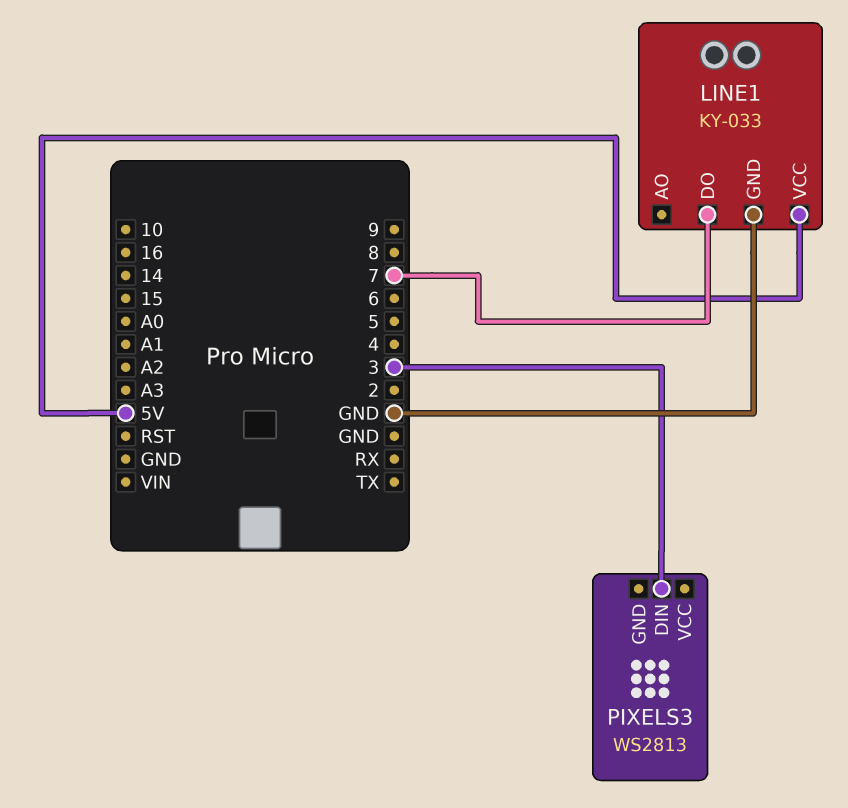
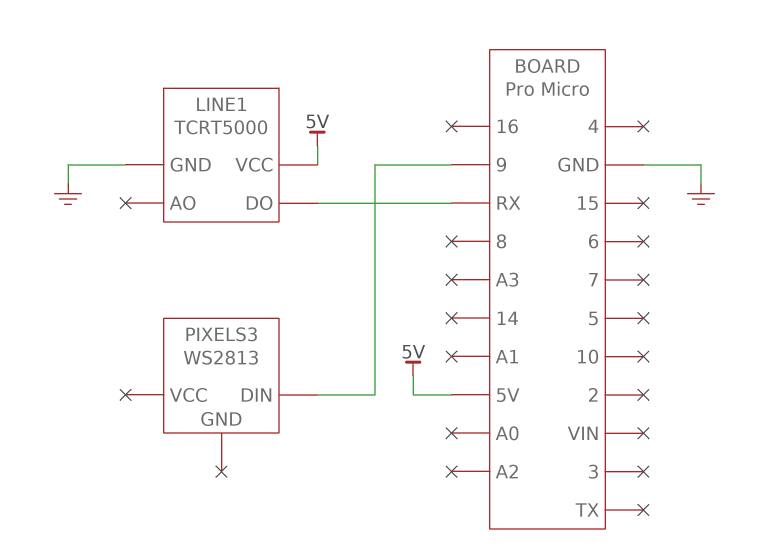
LINE1: KY-033 -> TCRT5000
LINE1 pin DO: 7 -> RX
PIXELS3 pin DIN: 3 -> 9

